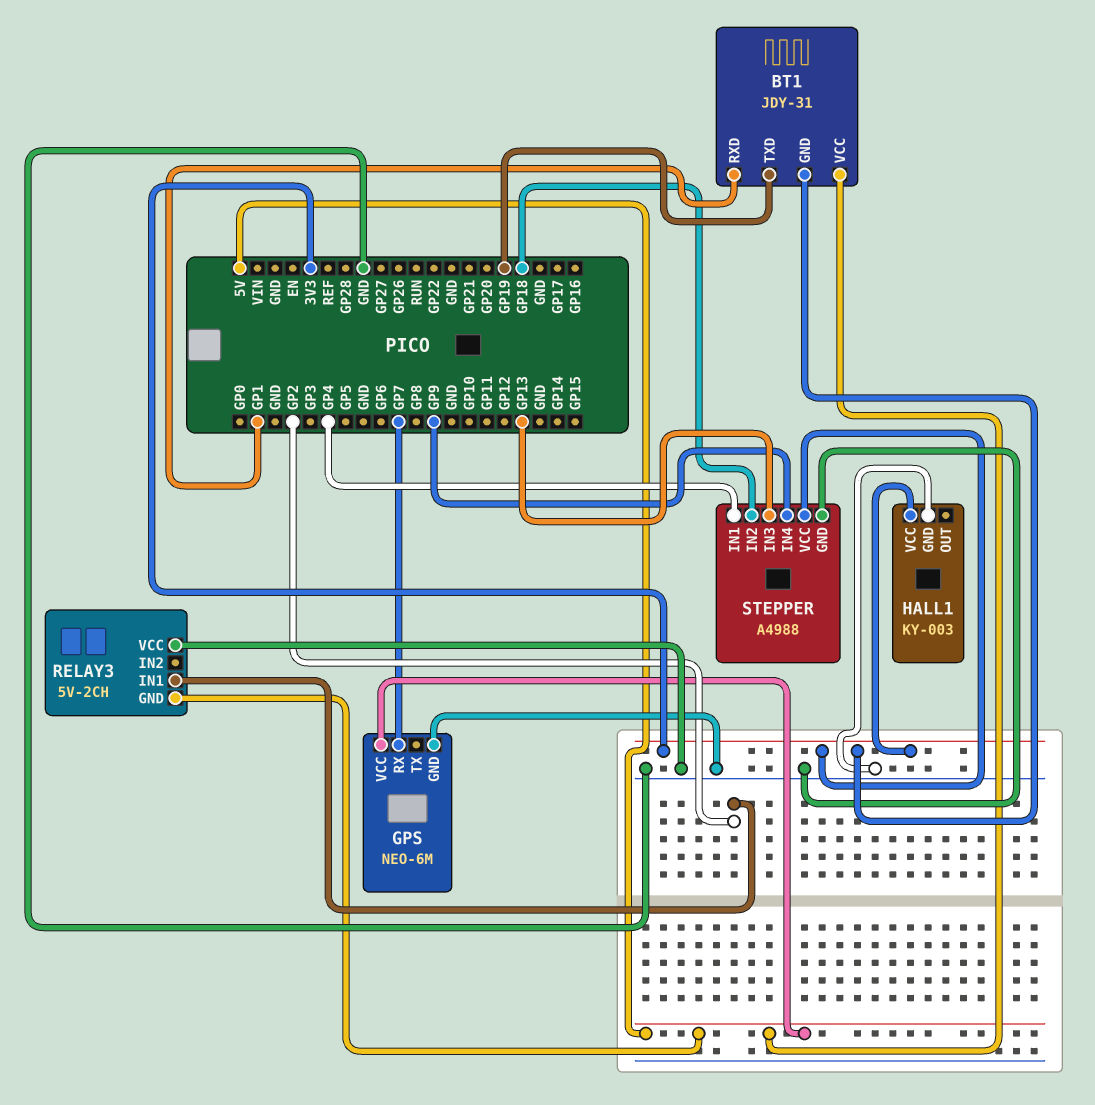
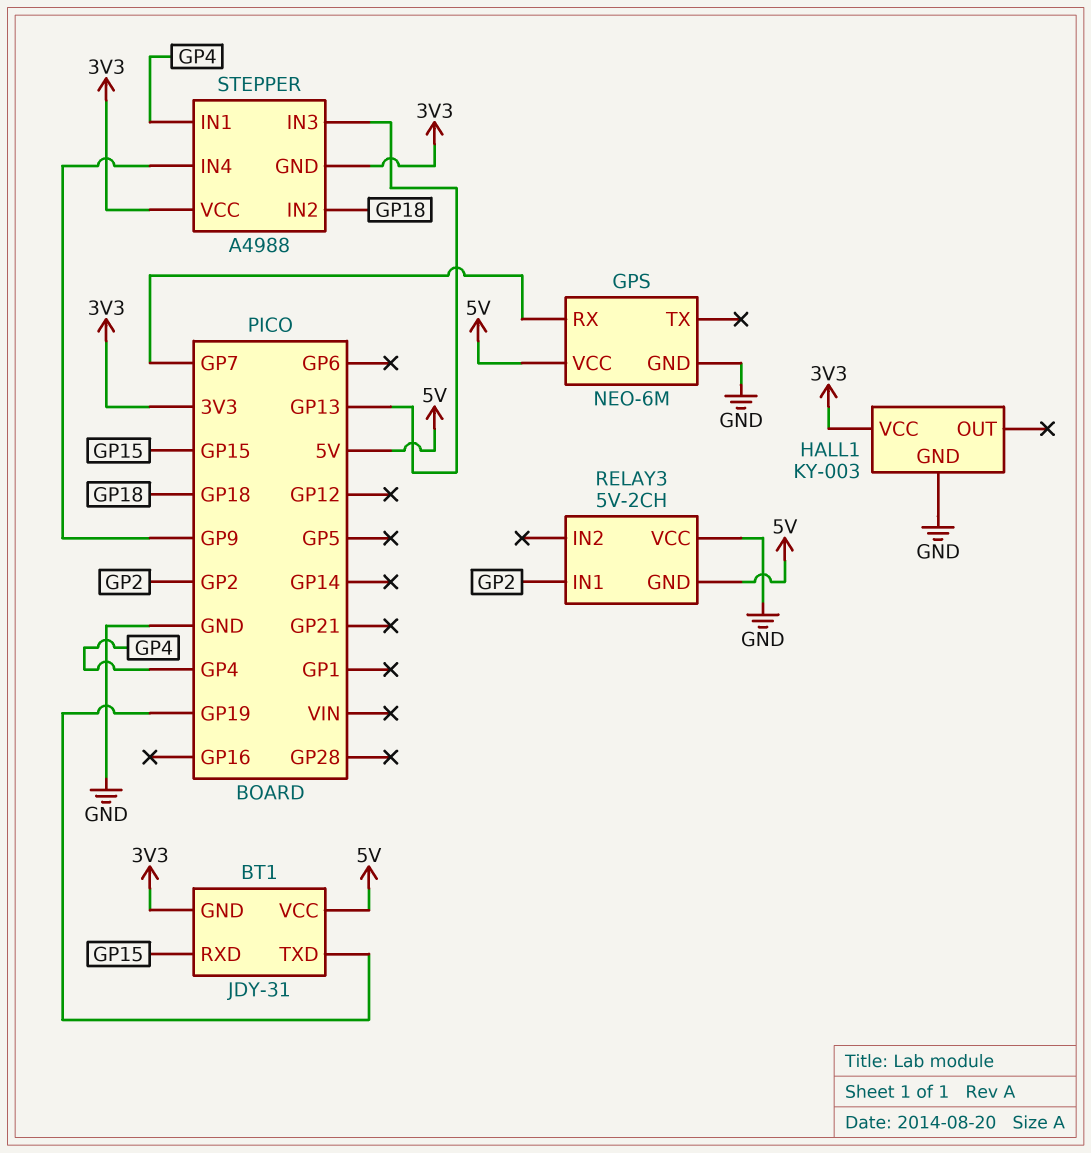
BT1 pin RXD: GP1 -> GP15
STEPPER pin GND: GND -> 3V3

